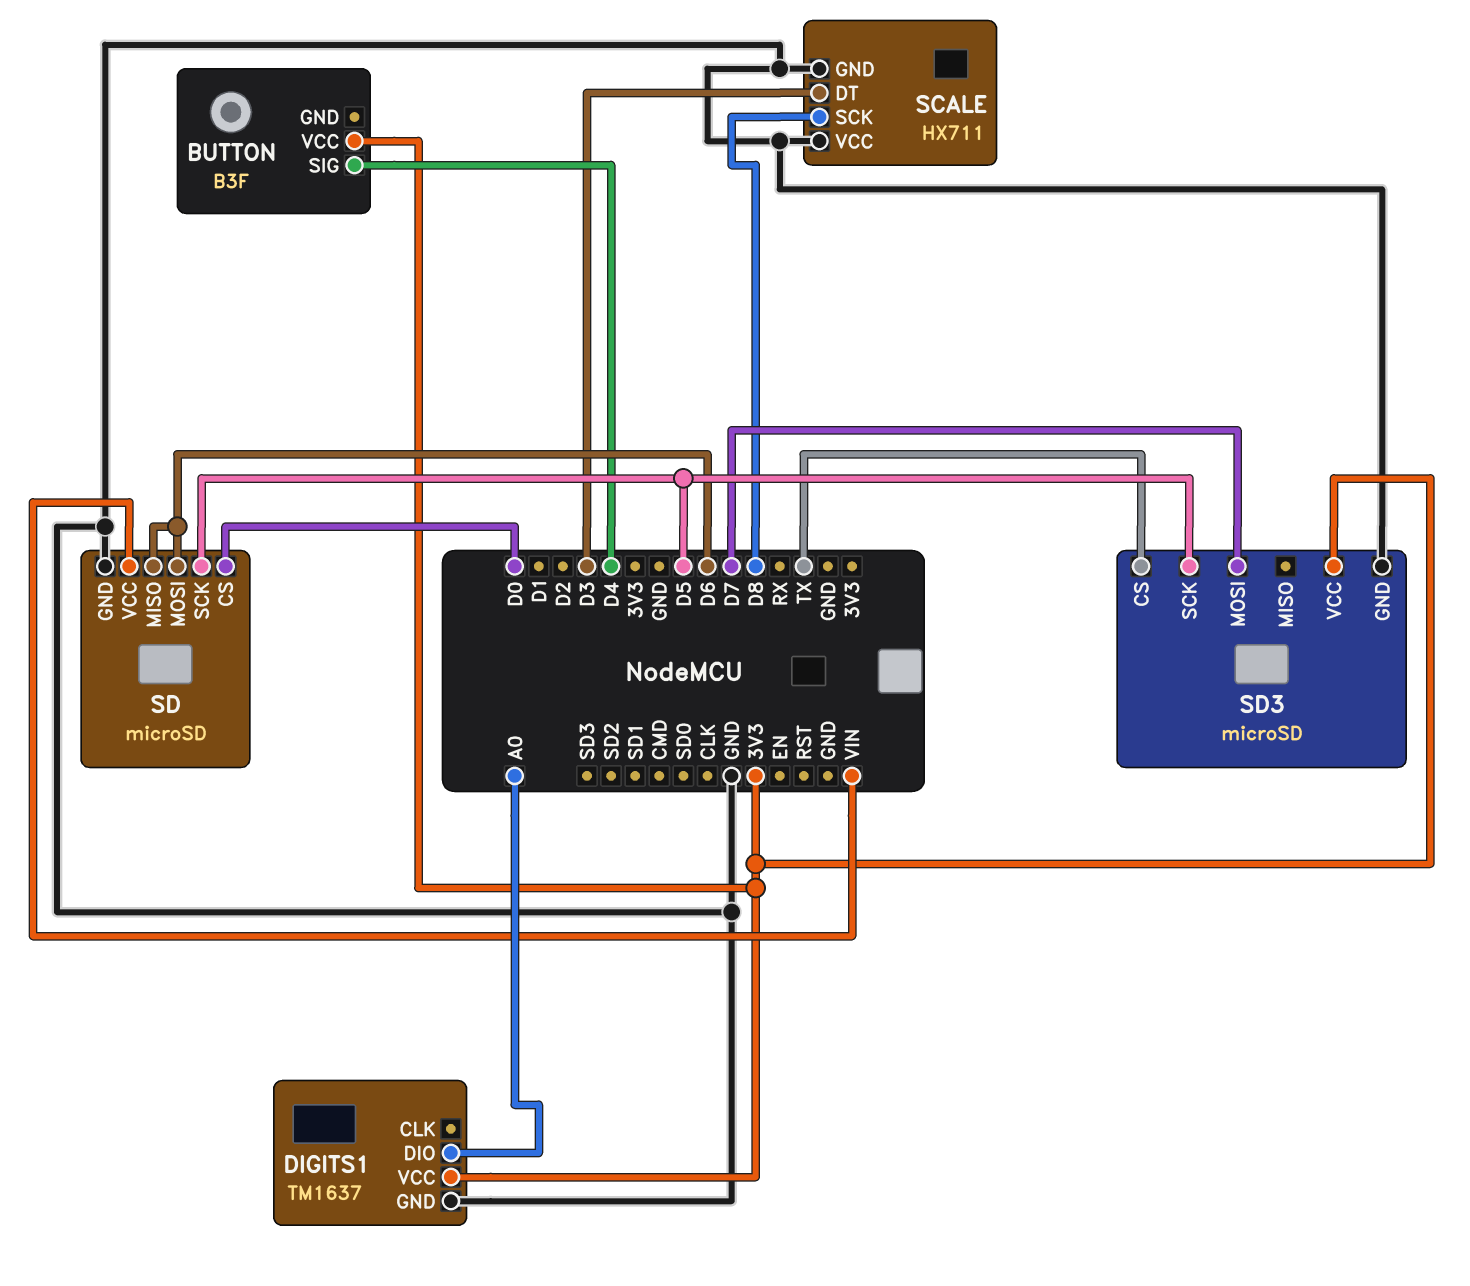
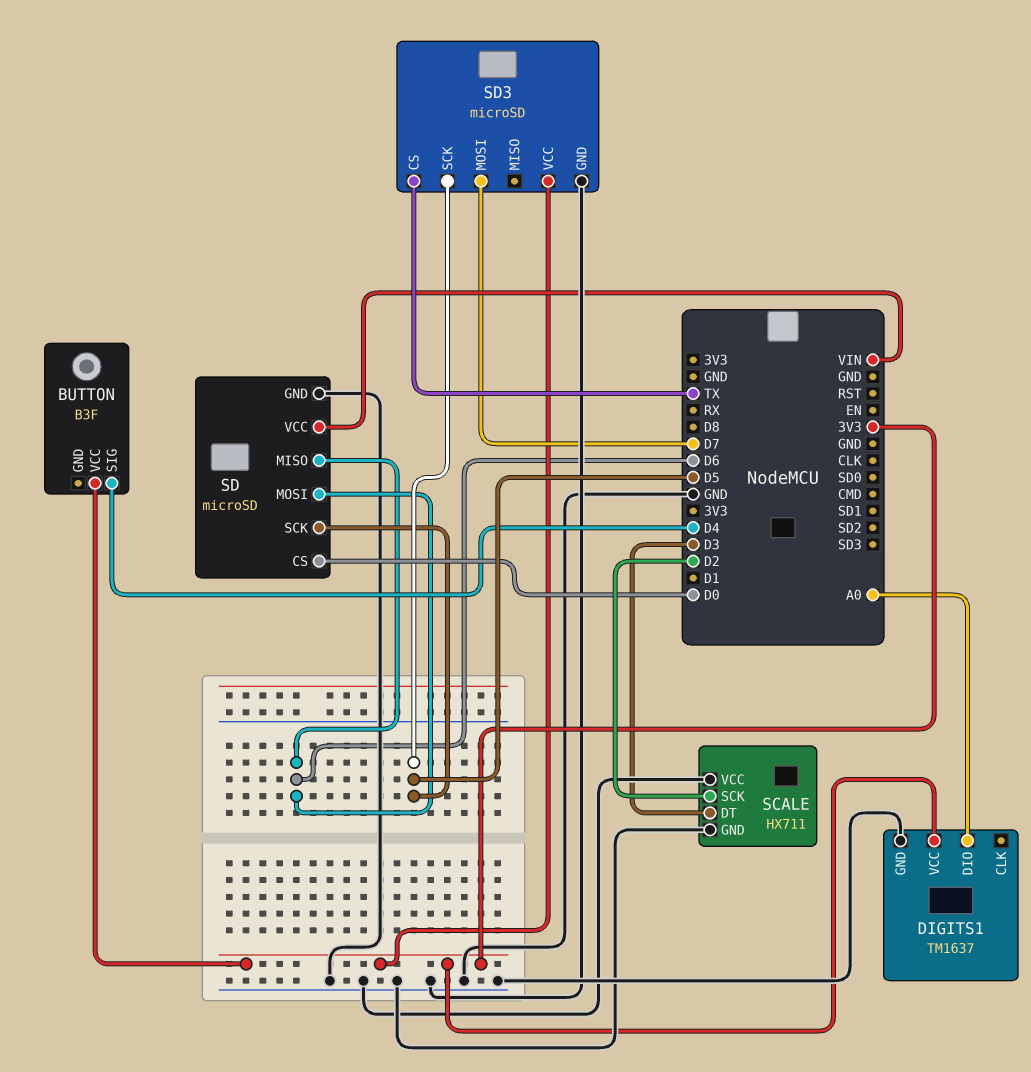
SCALE pin SCK: D8 -> D2

